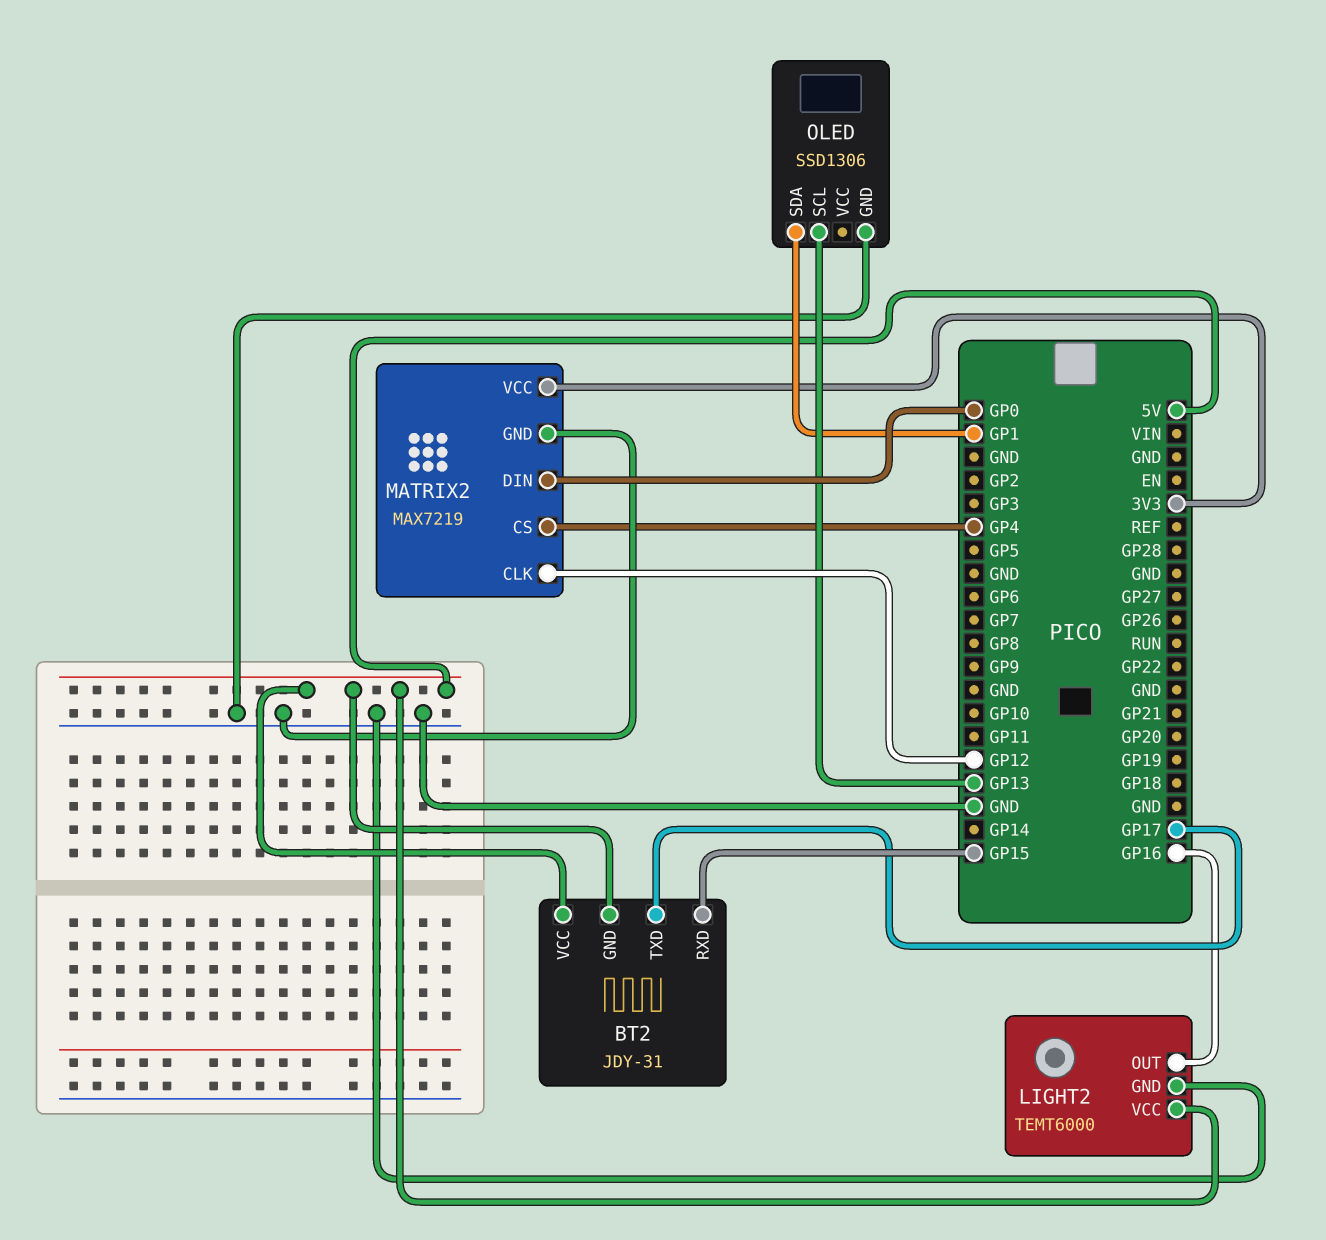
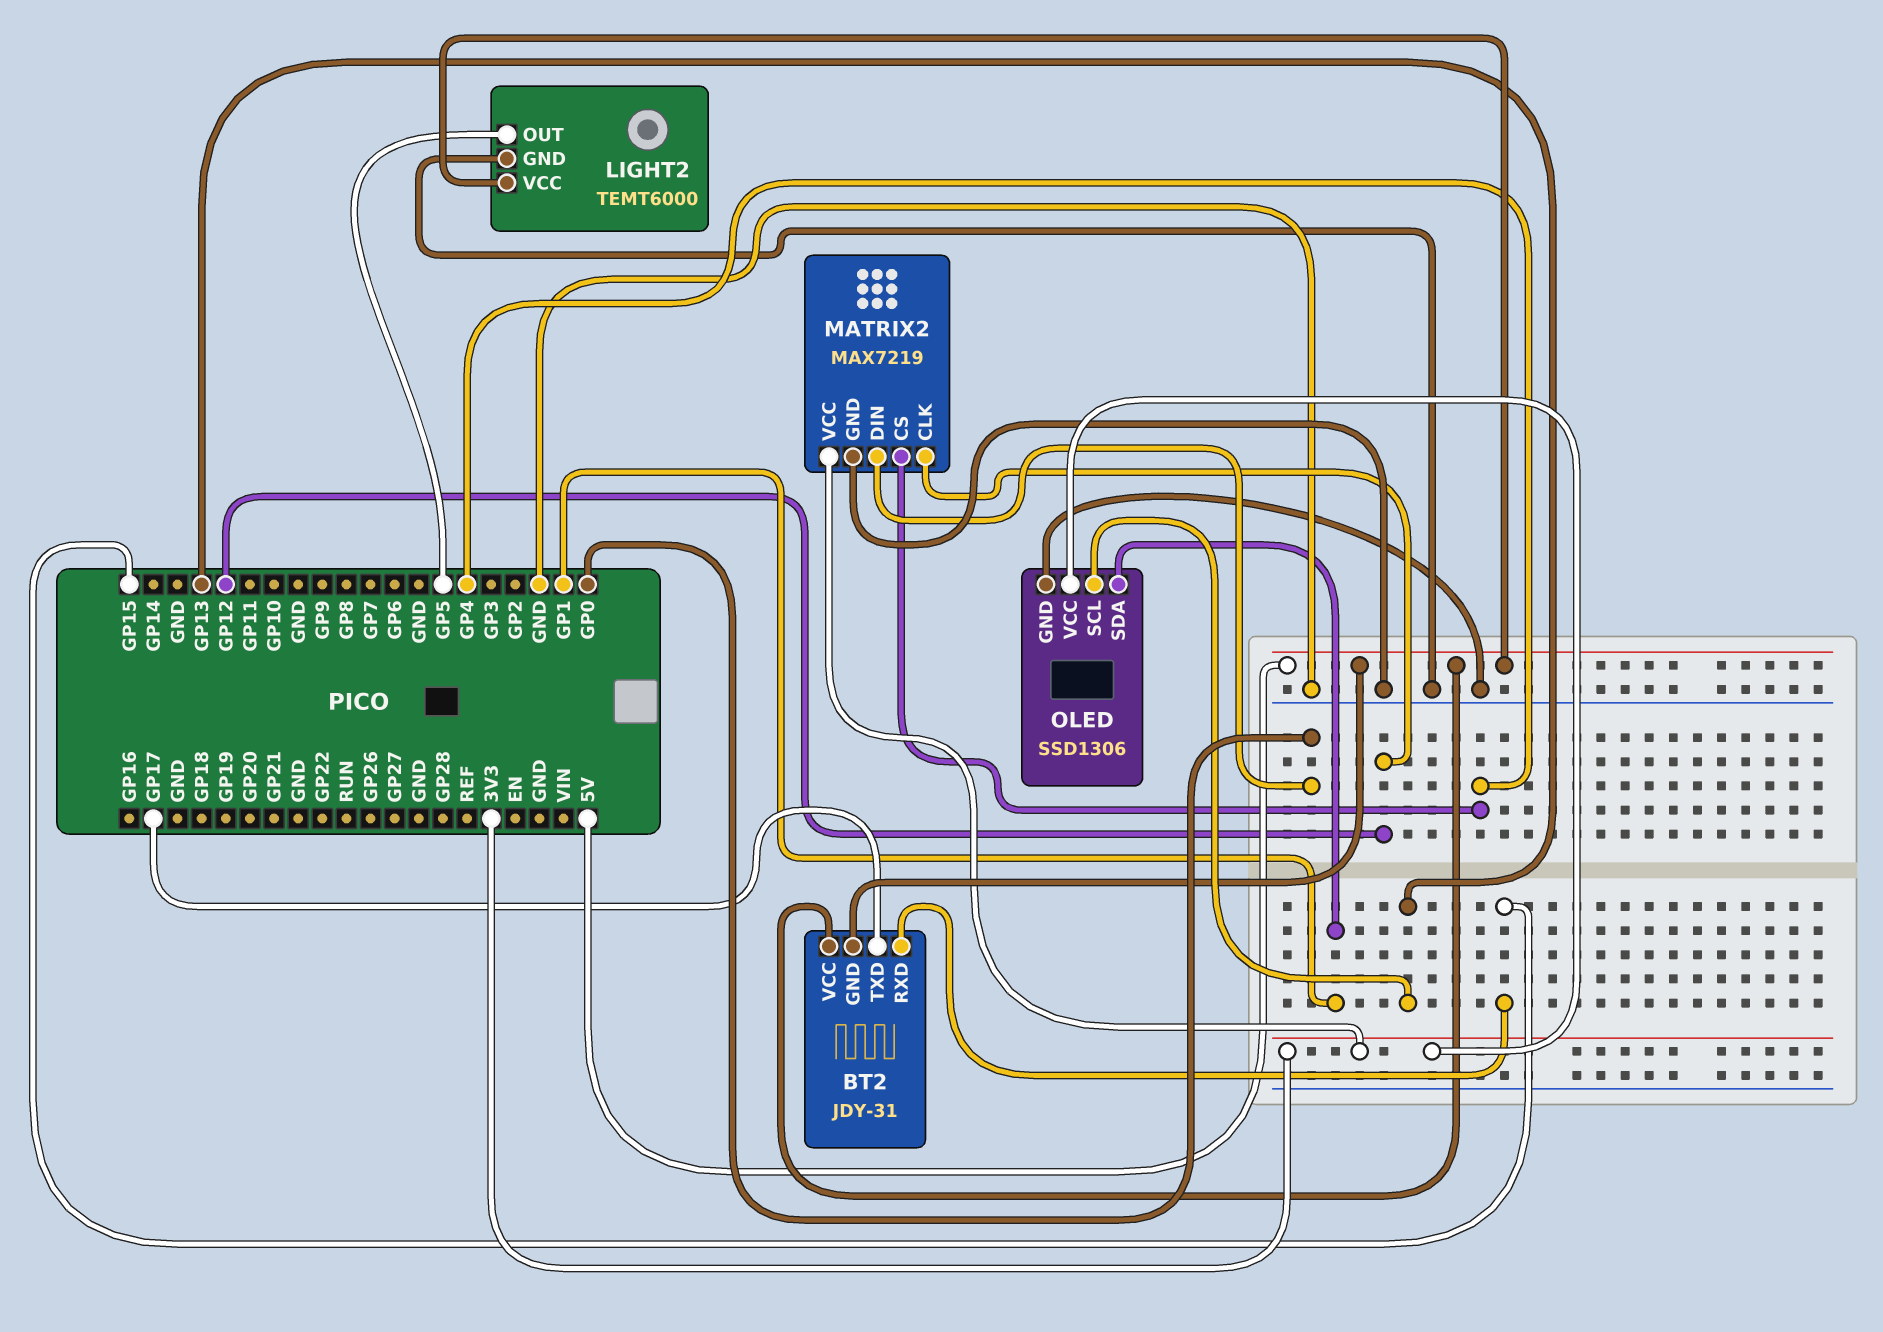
LIGHT2 pin OUT: GP16 -> GP5
OLED pin VCC: none -> 3V3

